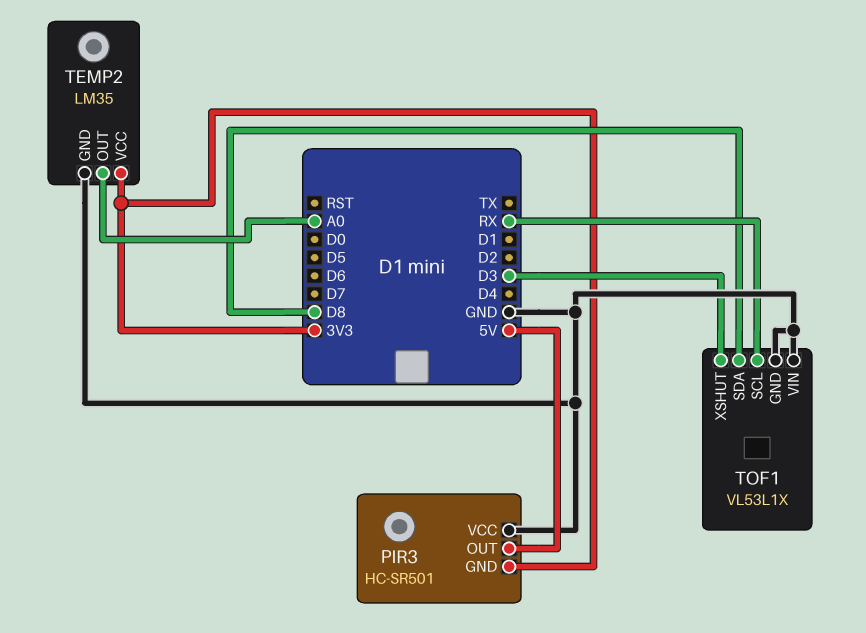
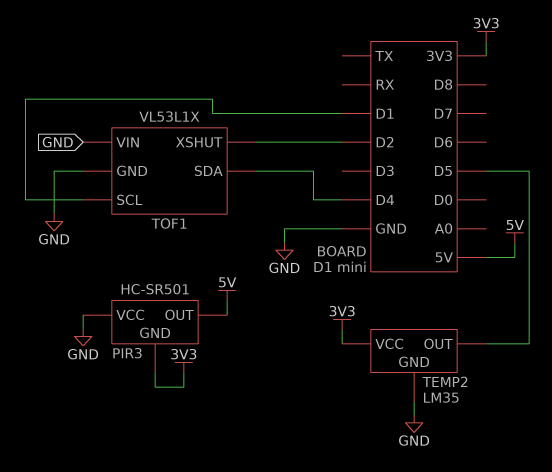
TEMP2 pin OUT: A0 -> D5
TOF1 pin SCL: RX -> D1
TOF1 pin SDA: D8 -> D4
TOF1 pin XSHUT: D3 -> D2

